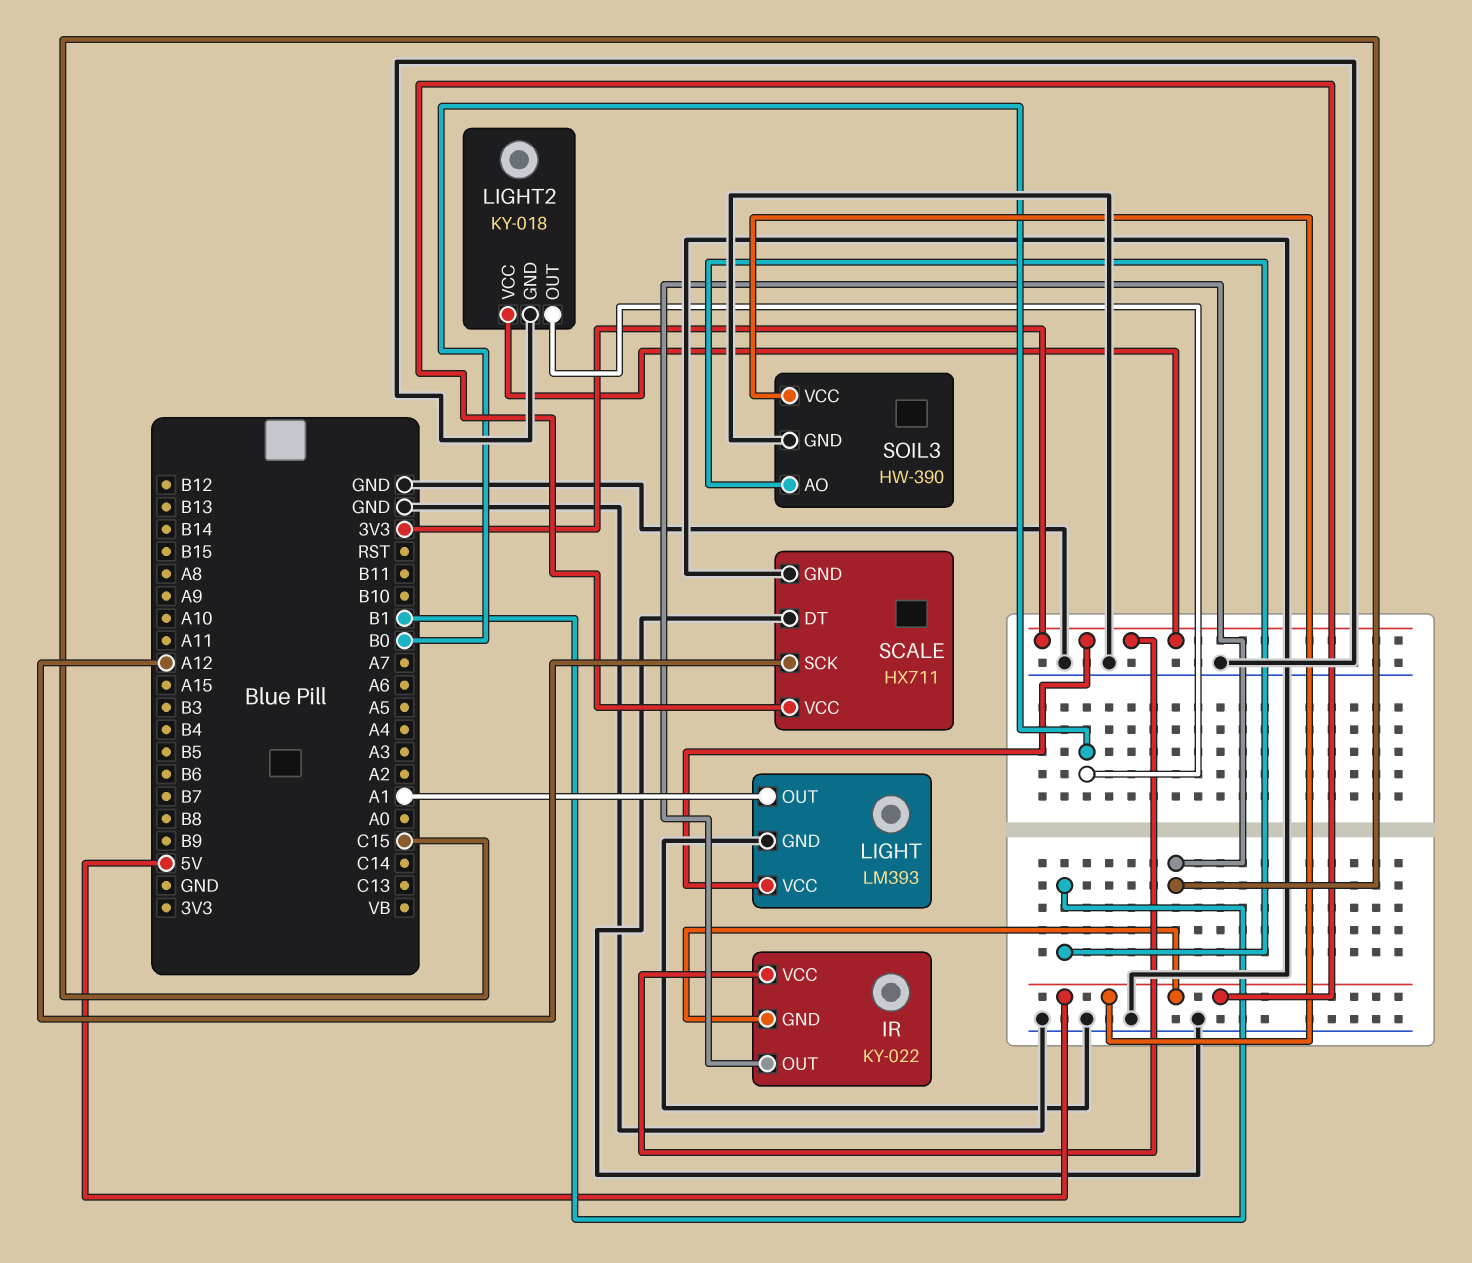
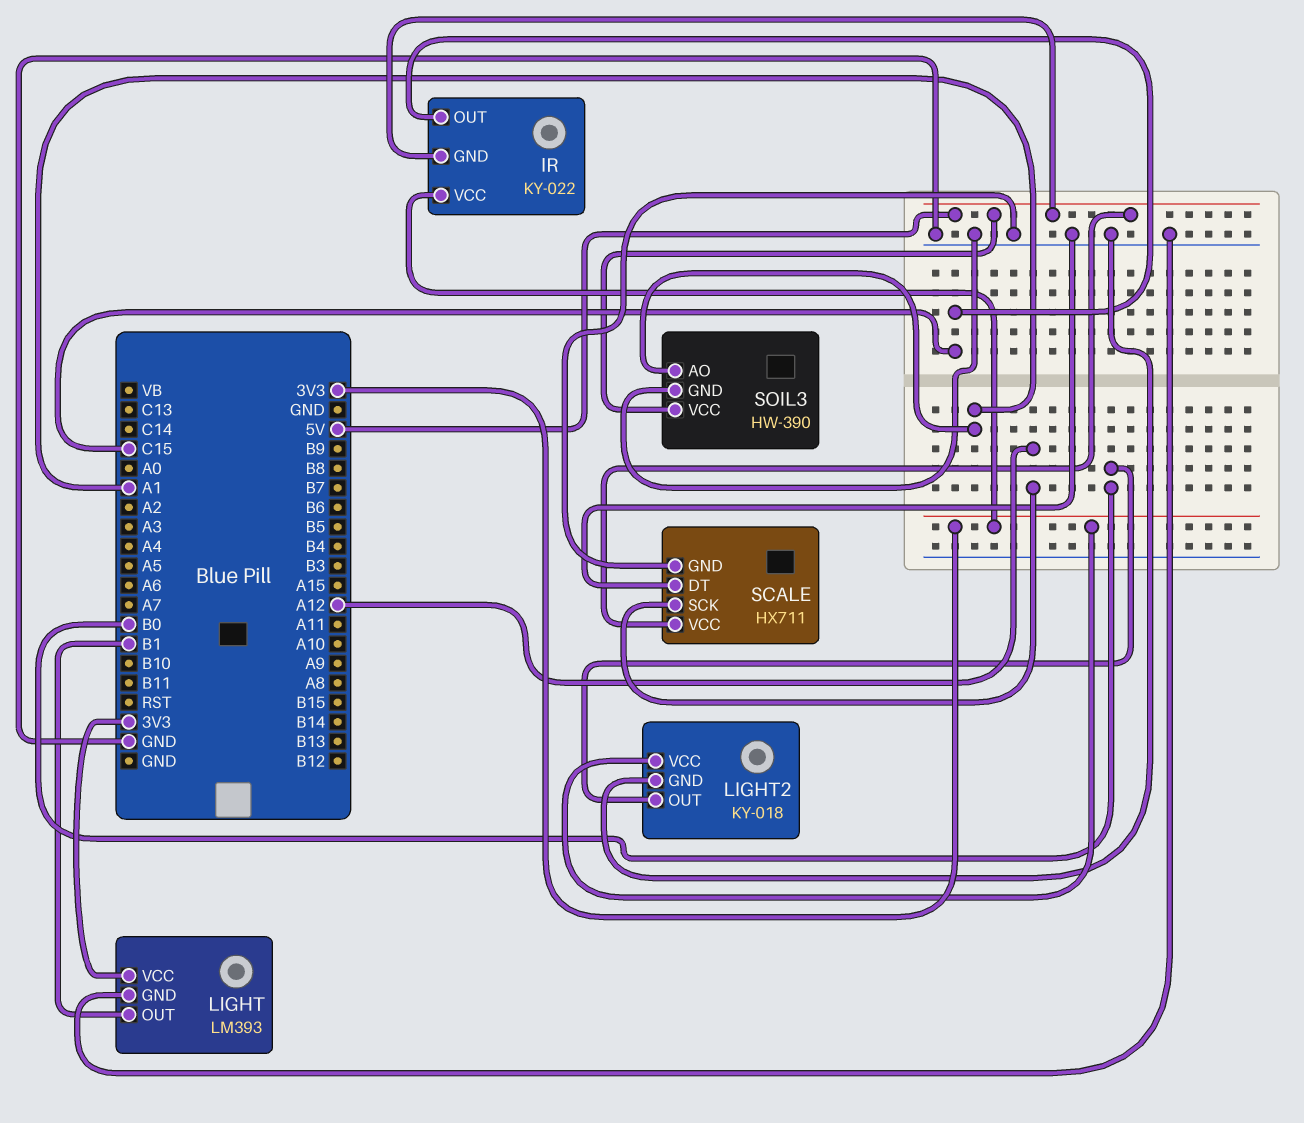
LIGHT pin OUT: A1 -> B1
SOIL3 pin AO: B1 -> A1

